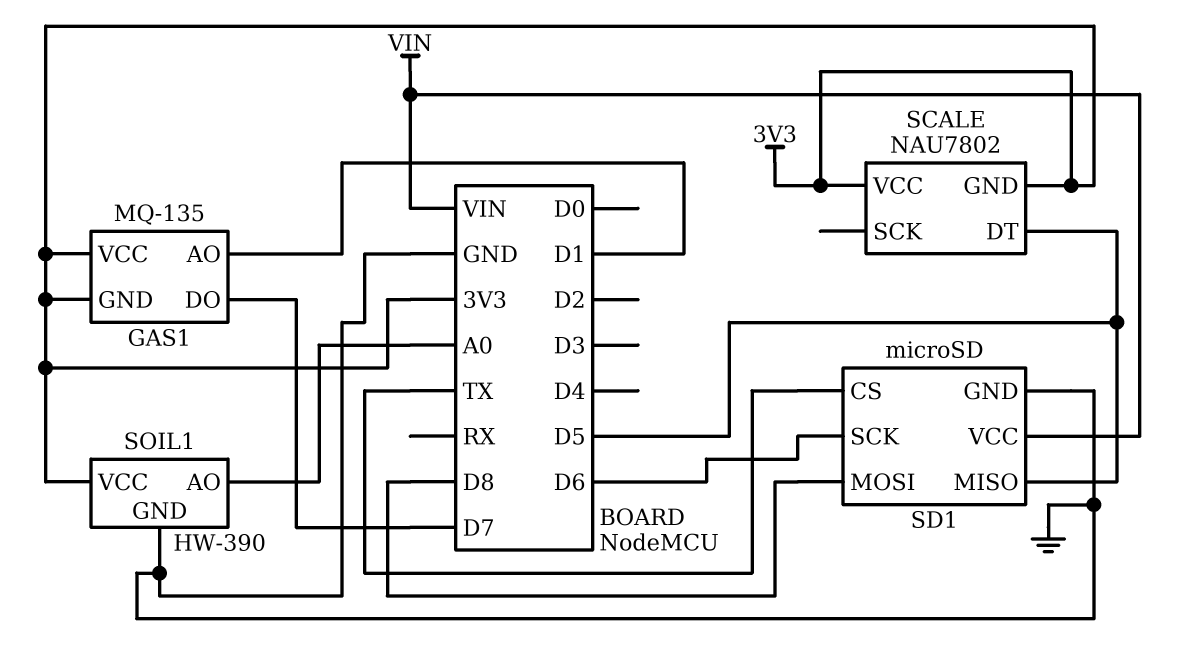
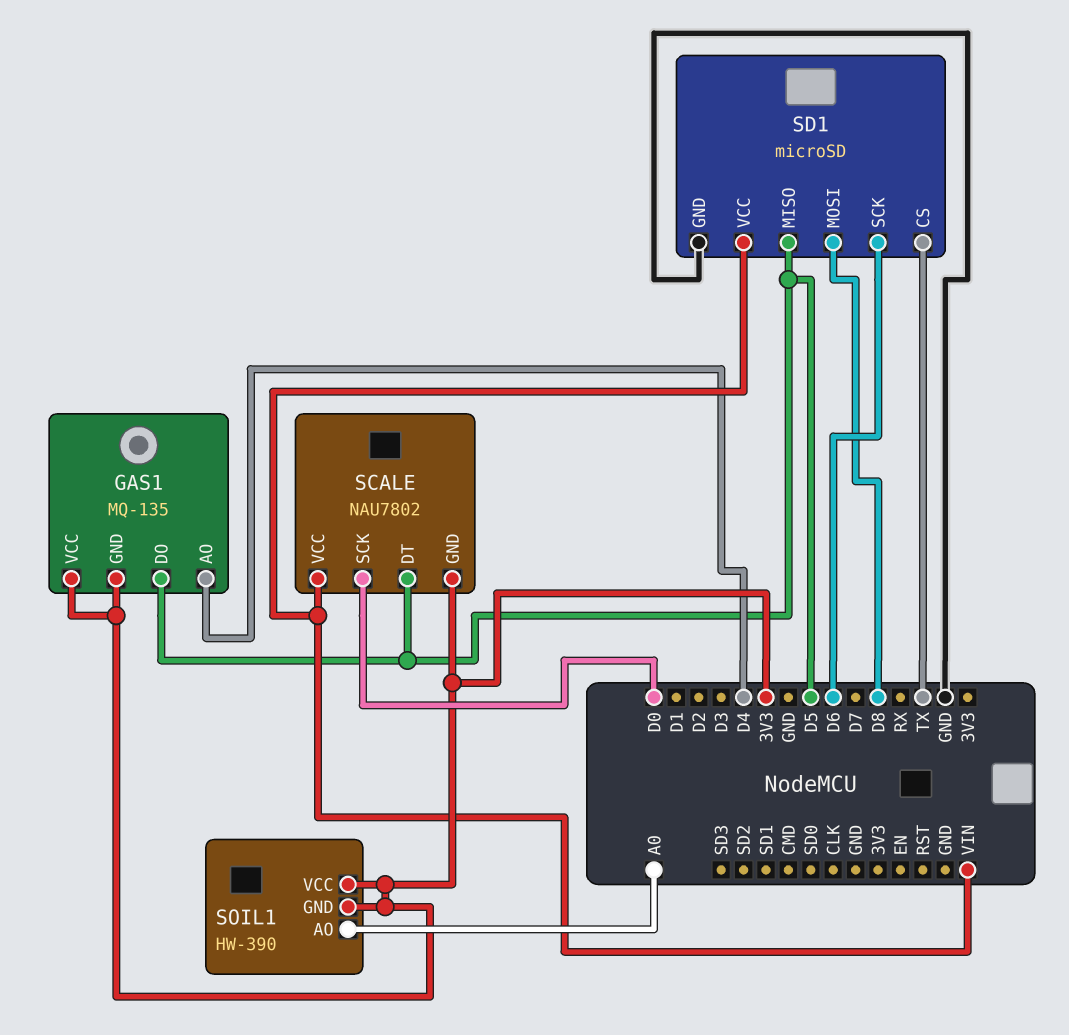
GAS1 pin AO: D1 -> D4
GAS1 pin DO: D7 -> D5
SCALE pin SCK: none -> D0
SCALE pin VCC: 3V3 -> VIN
SOIL1 pin GND: GND -> 3V3

